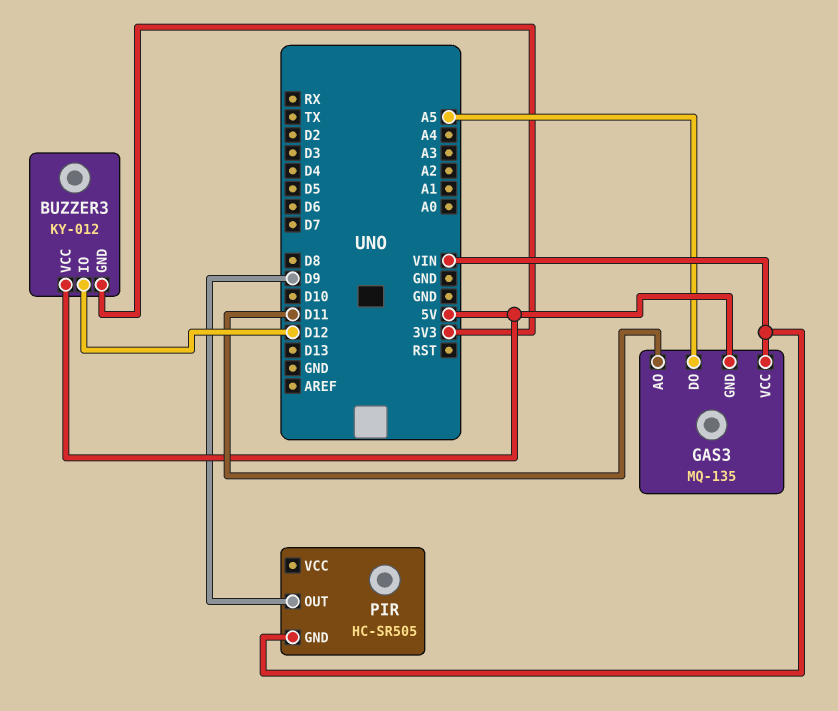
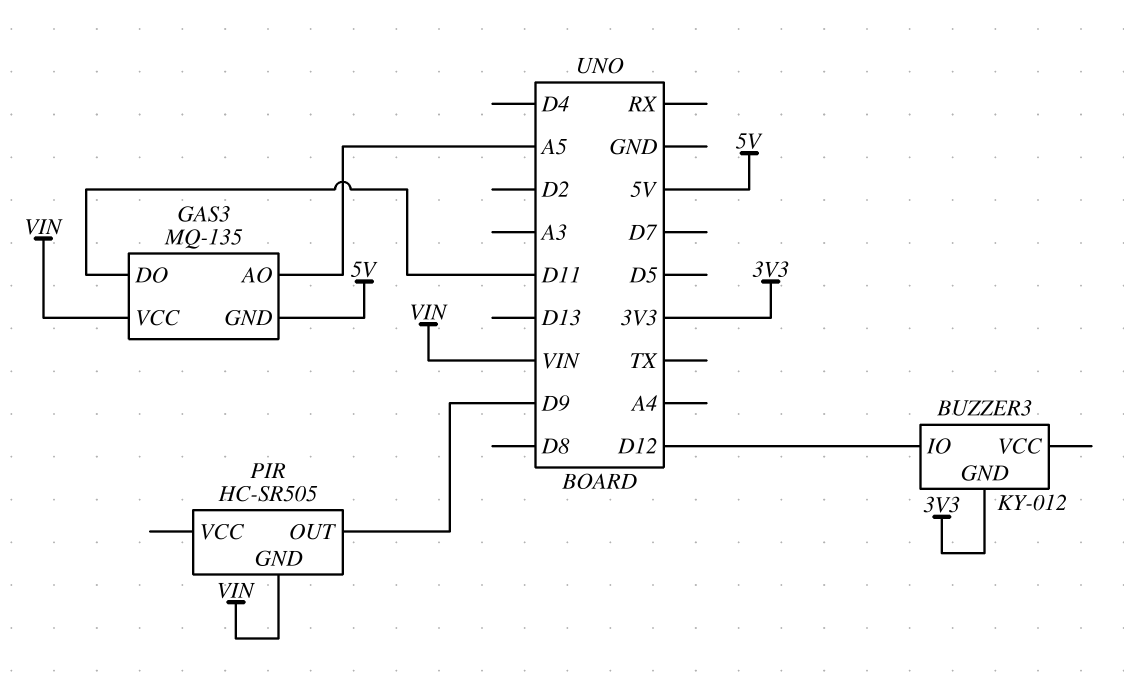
BUZZER3 pin VCC: 5V -> none
GAS3 pin AO: D11 -> A5
GAS3 pin DO: A5 -> D11

